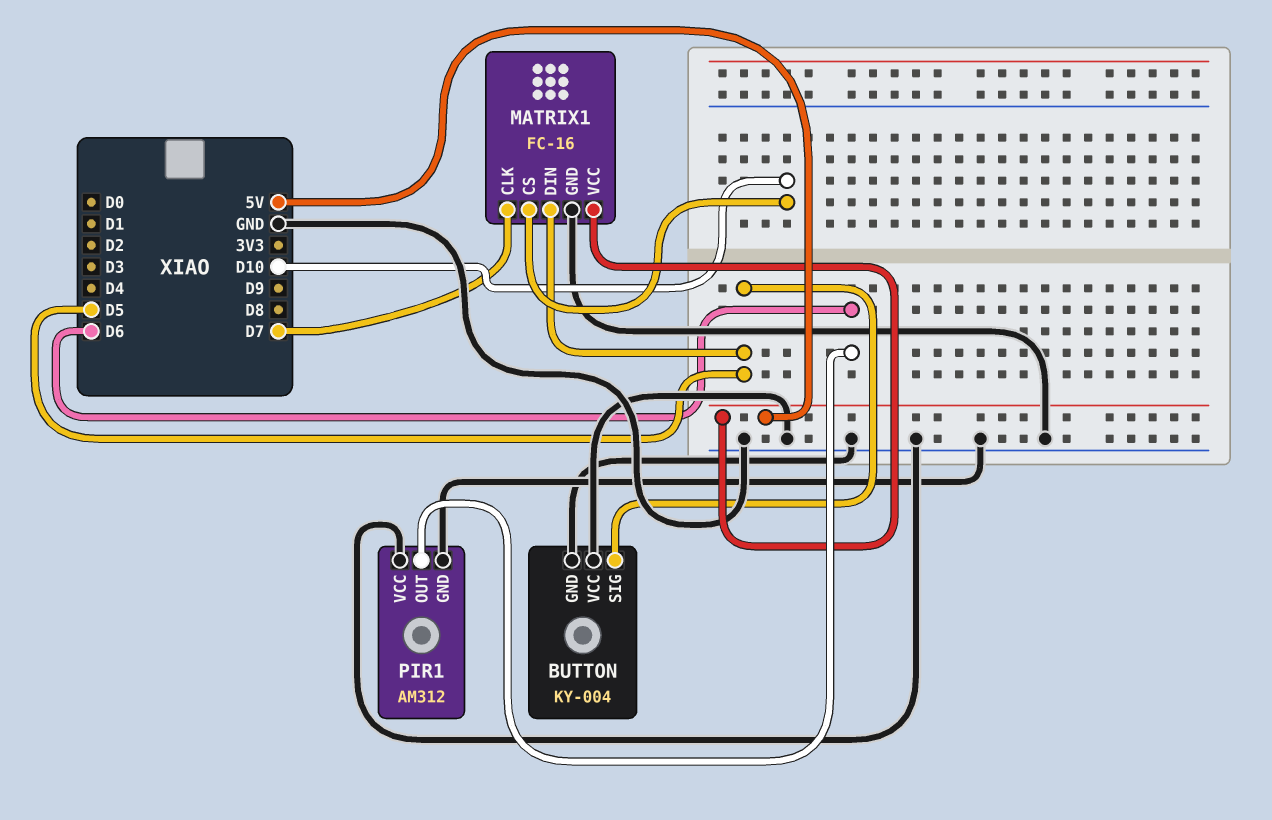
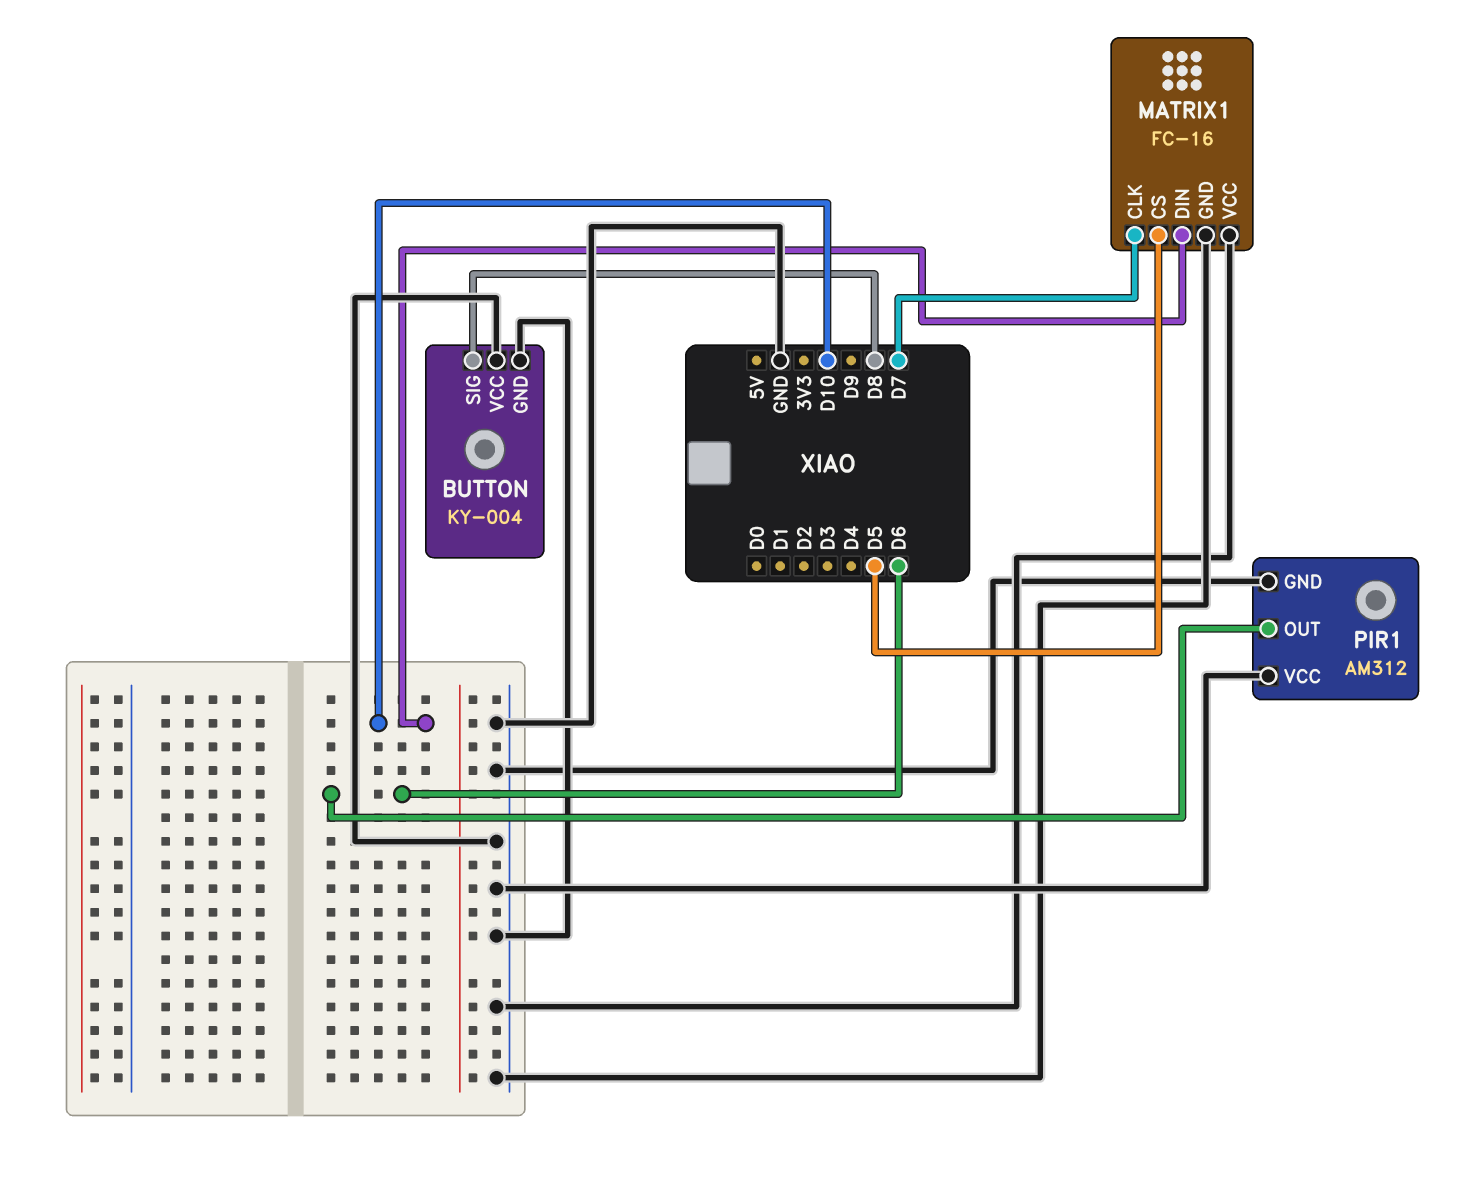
BUTTON pin SIG: D5 -> D8
MATRIX1 pin CS: D10 -> D5
MATRIX1 pin DIN: D5 -> D10
MATRIX1 pin VCC: 5V -> GND

